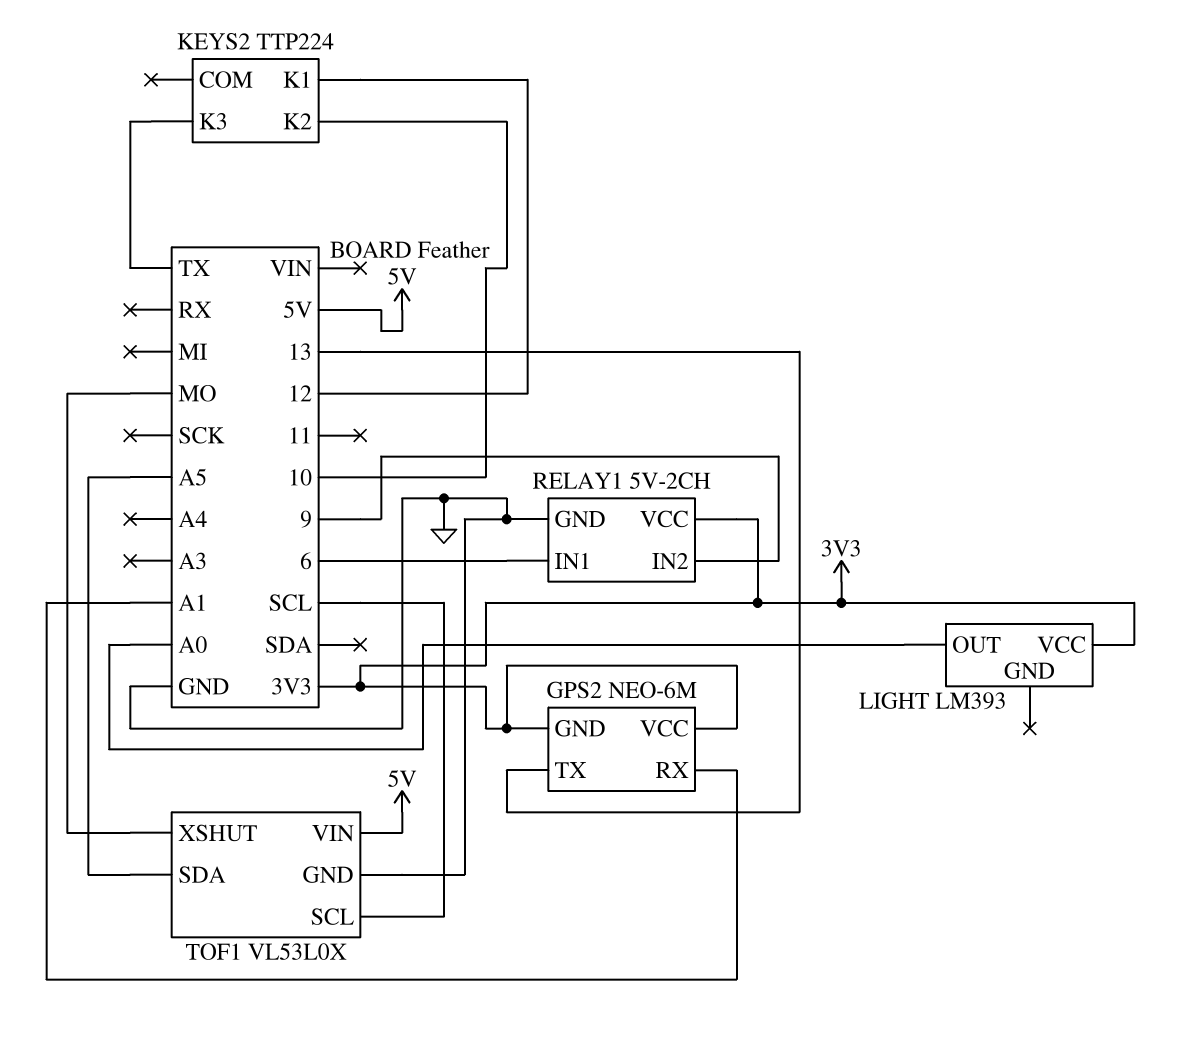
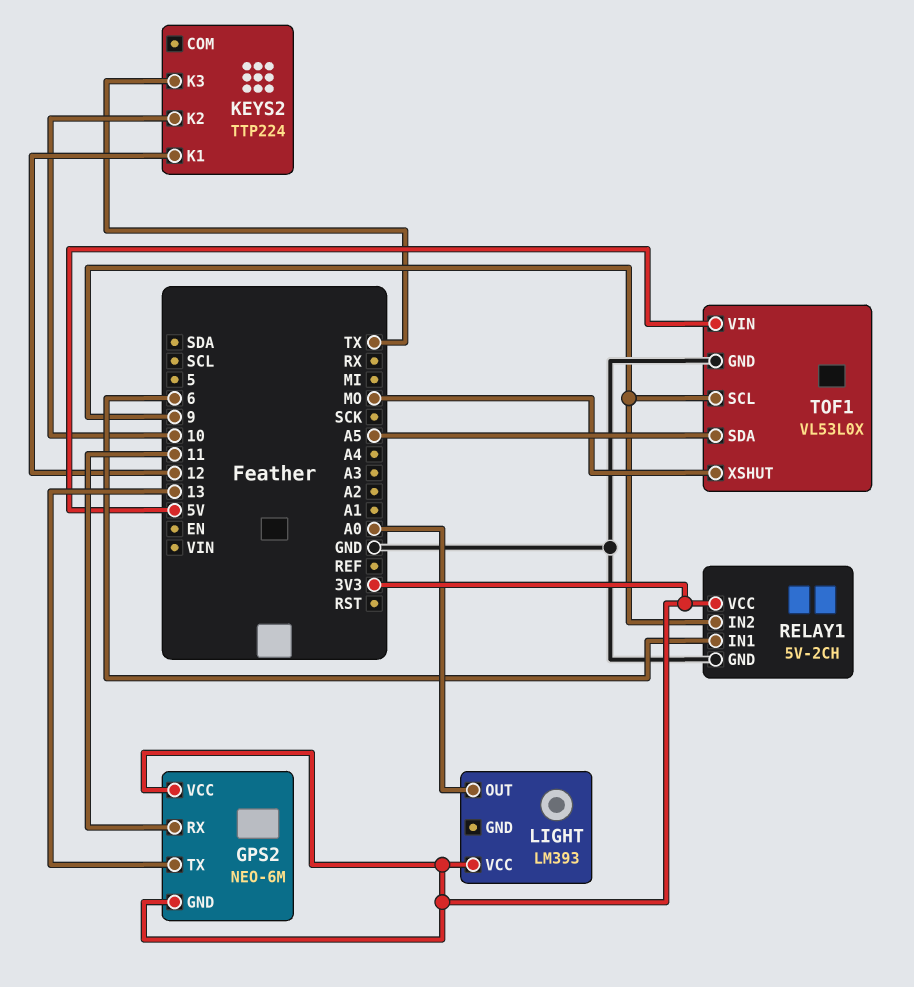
GPS2 pin RX: A1 -> 11
TOF1 pin SCL: SCL -> 9

